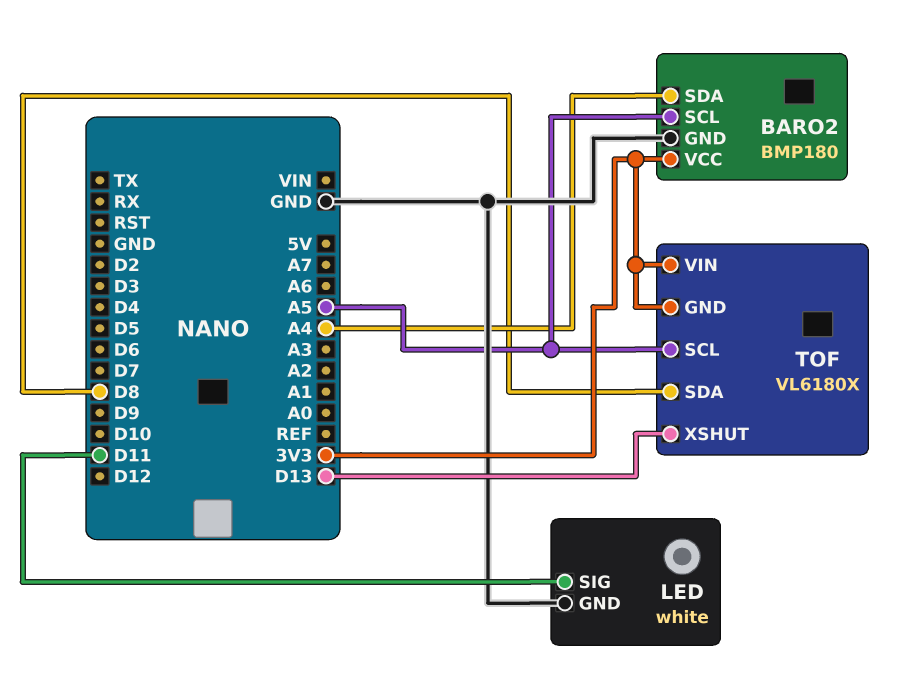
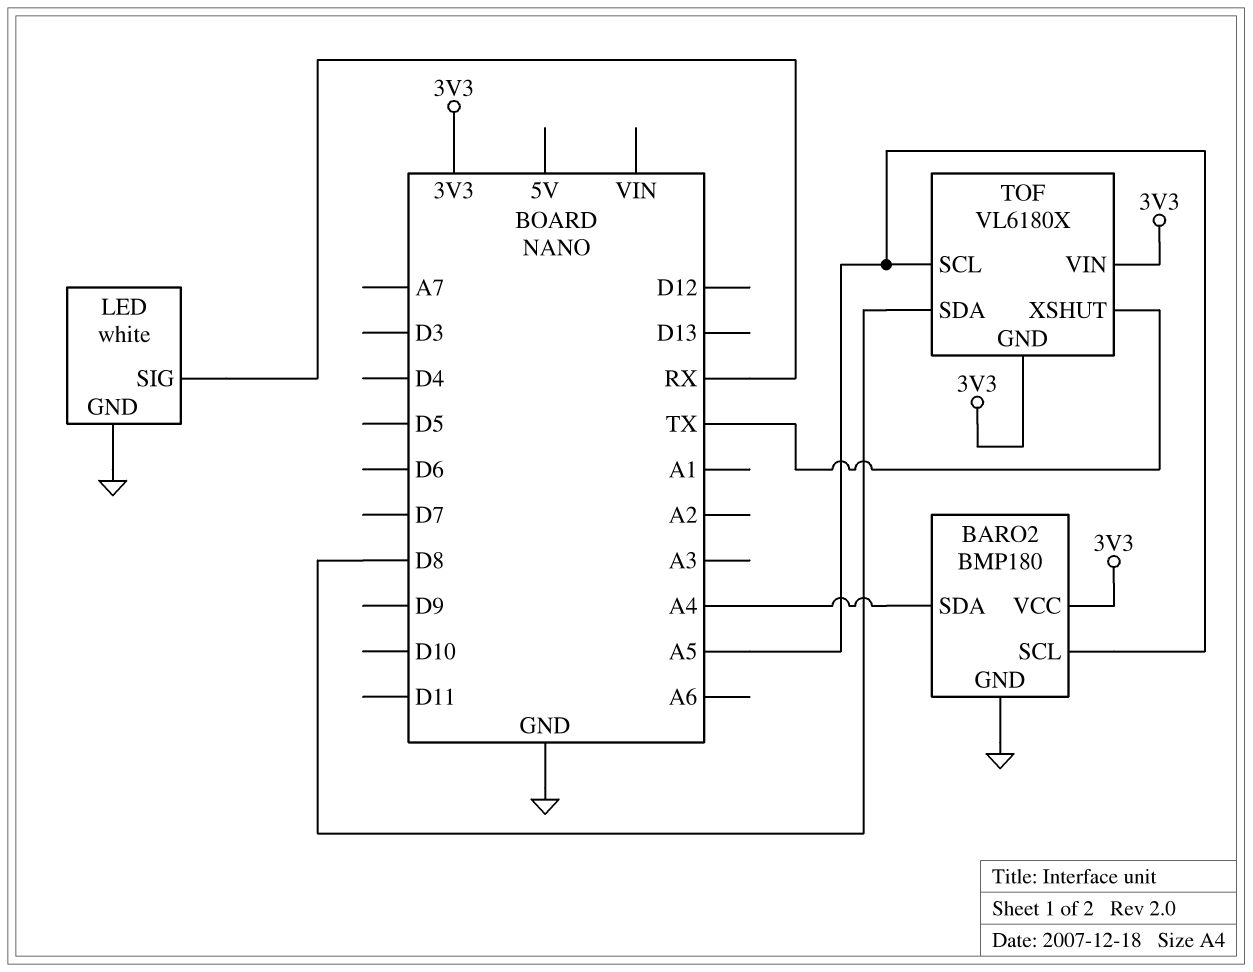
LED pin SIG: D11 -> RX
TOF pin XSHUT: D13 -> TX

